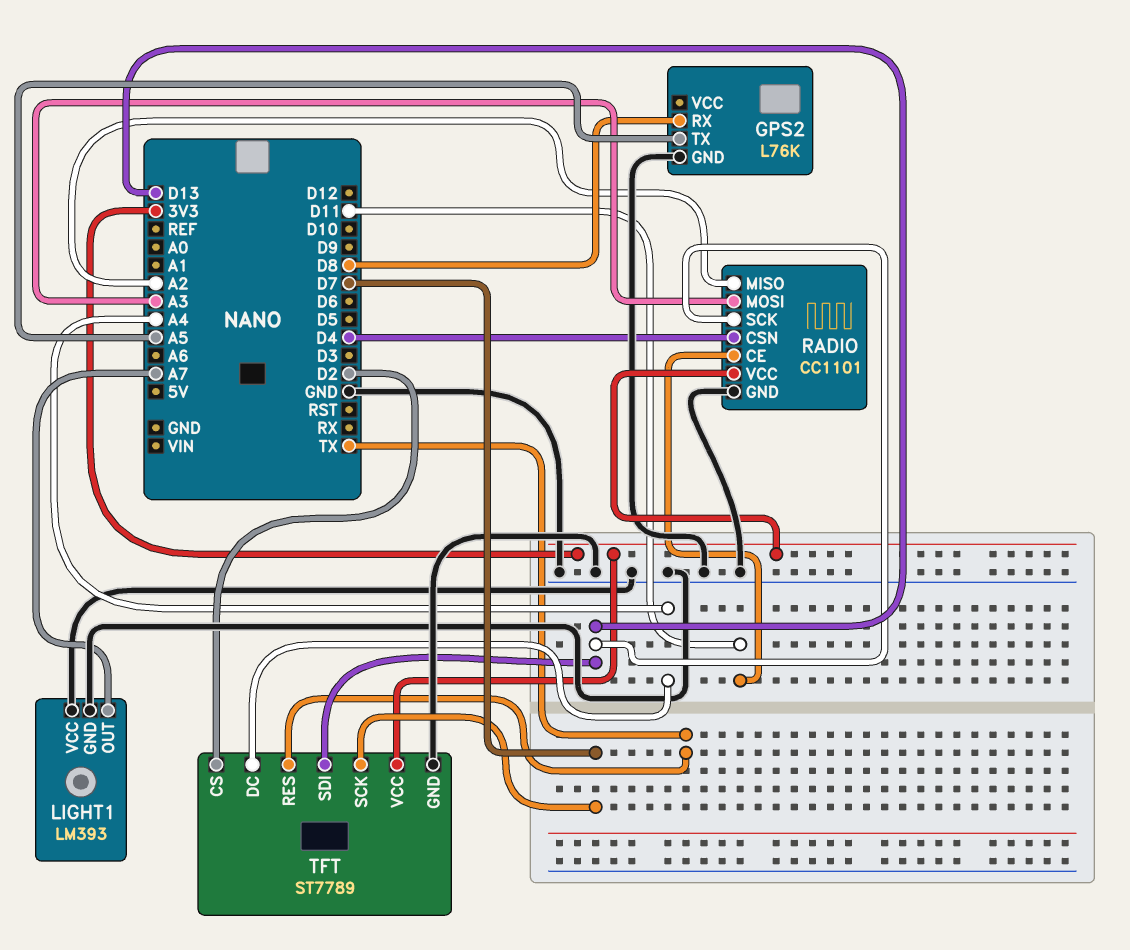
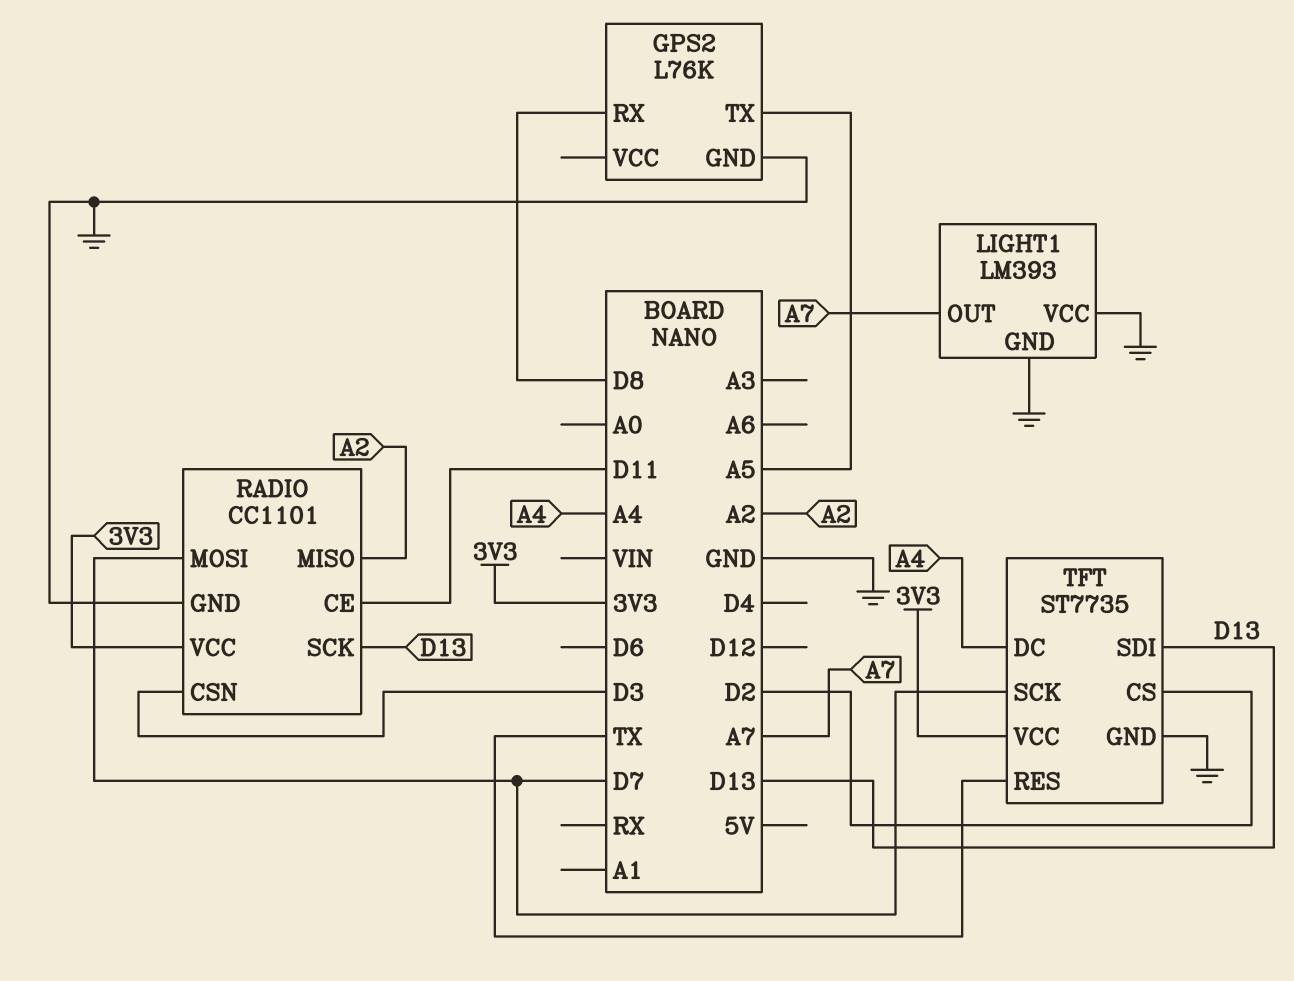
RADIO pin CSN: D4 -> D3
RADIO pin MOSI: A3 -> D7
TFT: ST7789 -> ST7735

